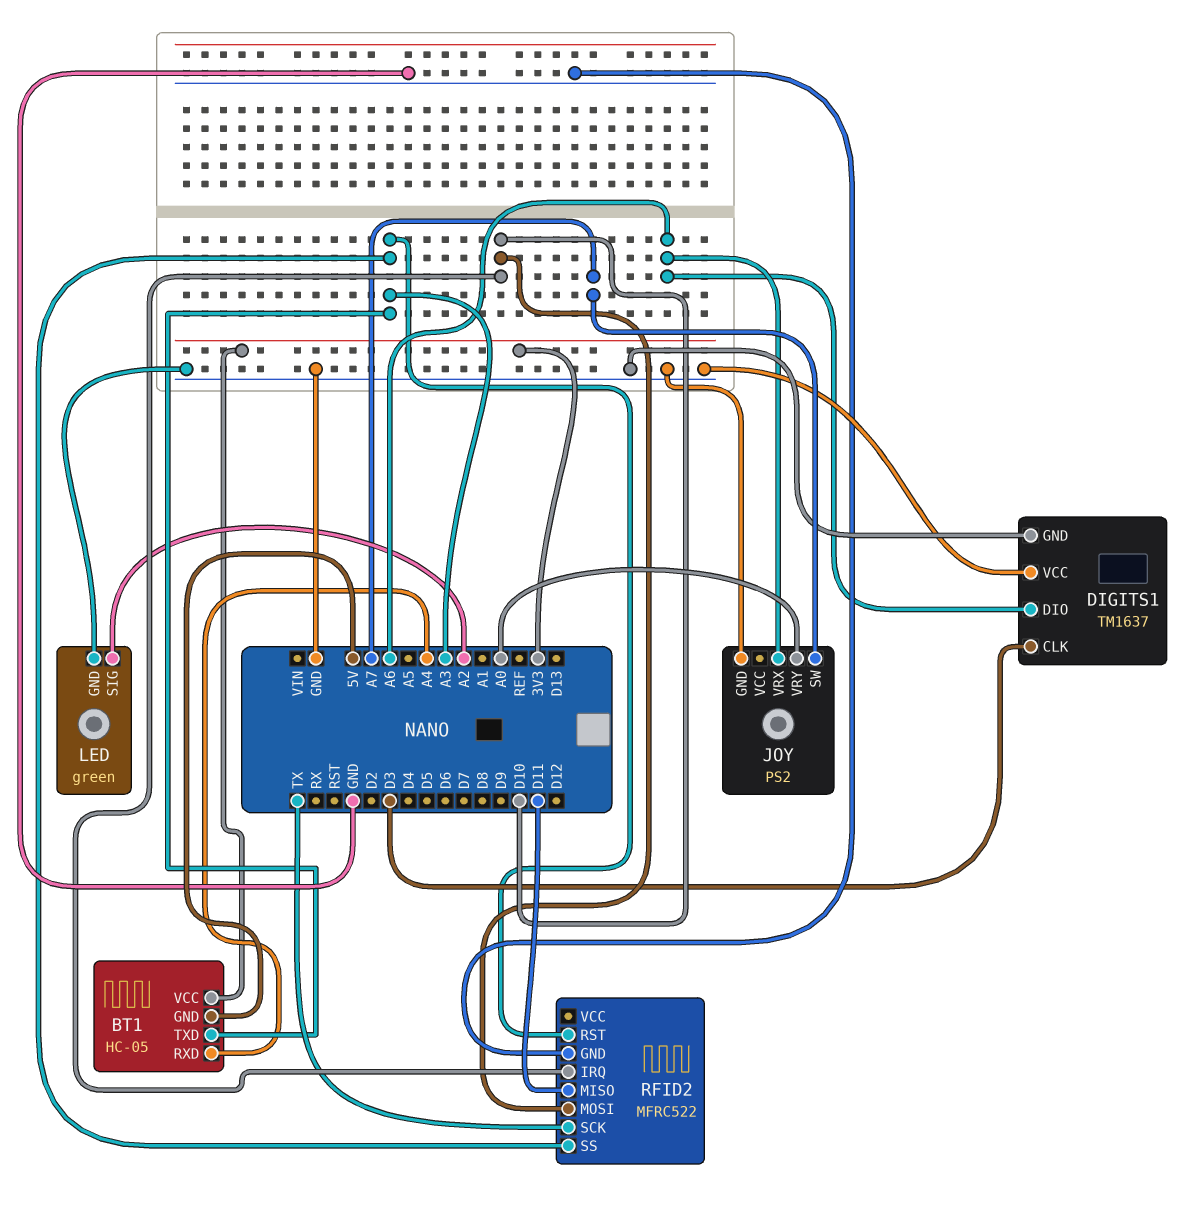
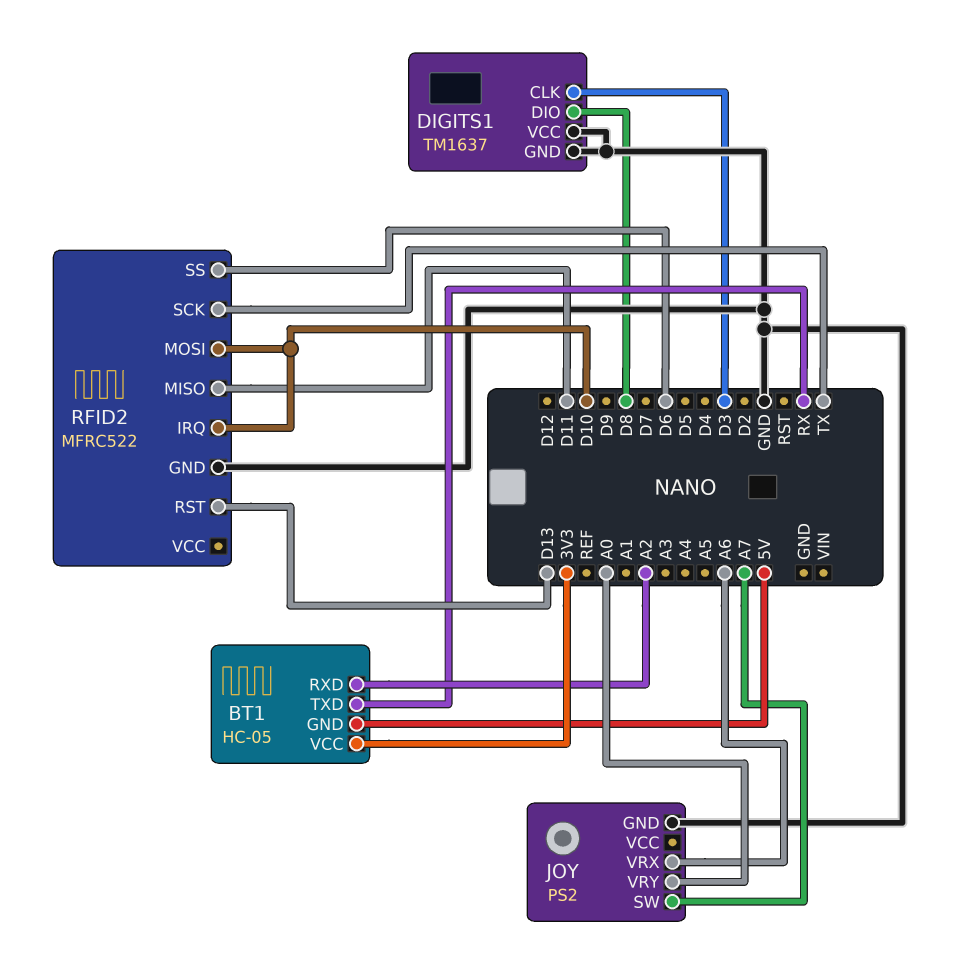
BT1 pin RXD: A4 -> A2
BT1 pin TXD: A3 -> RX
DIGITS1 pin DIO: A6 -> D8
LED: green -> none
LED pin GND: GND -> none
LED pin SIG: A2 -> none
RFID2 pin RST: A3 -> D13
RFID2 pin SS: A3 -> D6

